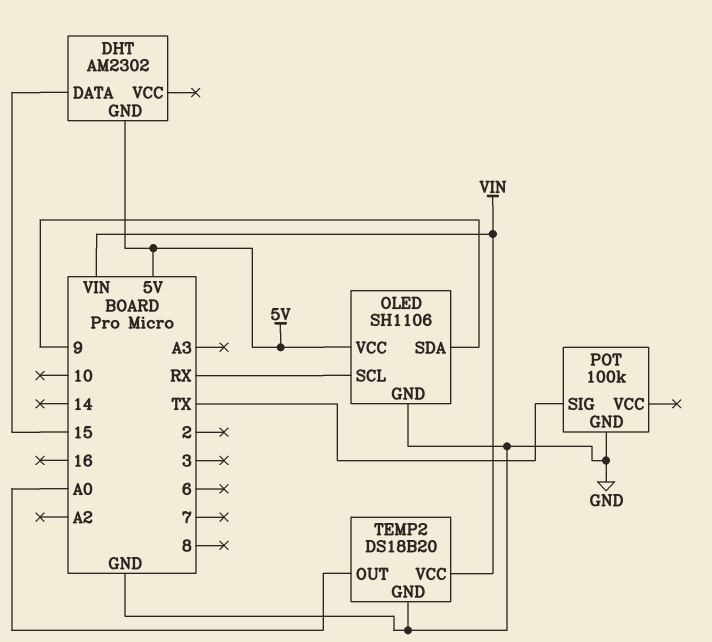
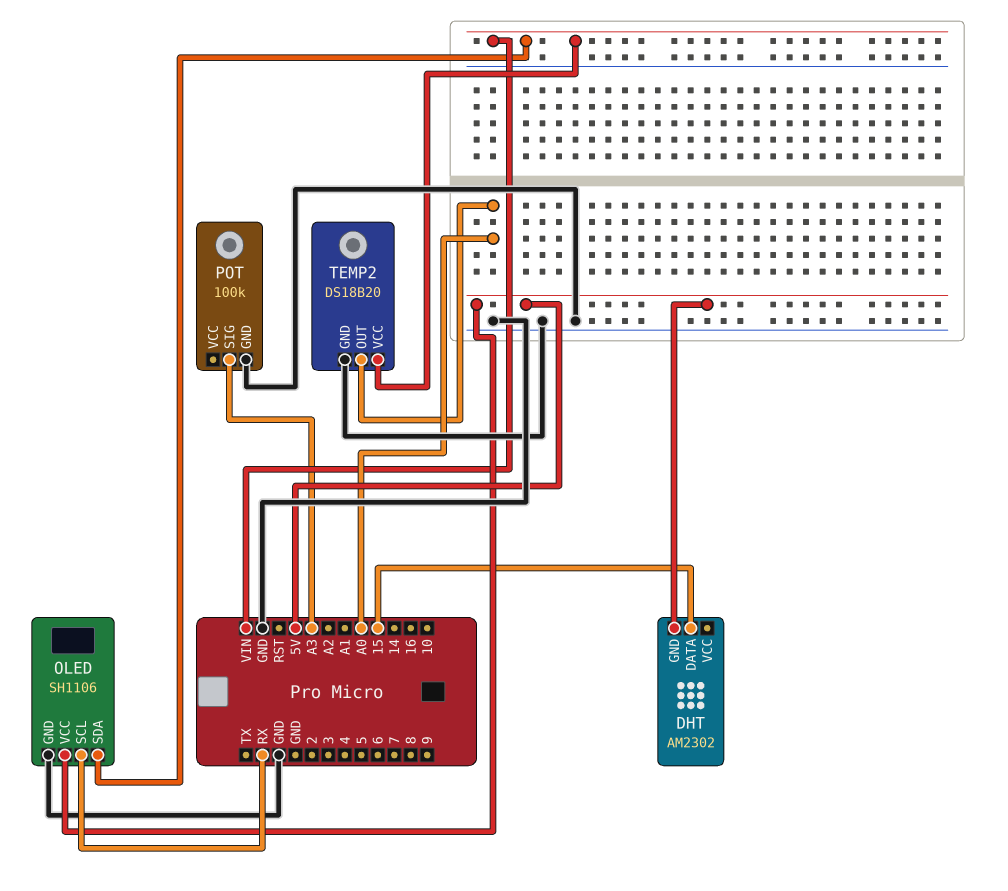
OLED pin SDA: 9 -> VIN
POT pin SIG: TX -> A3

